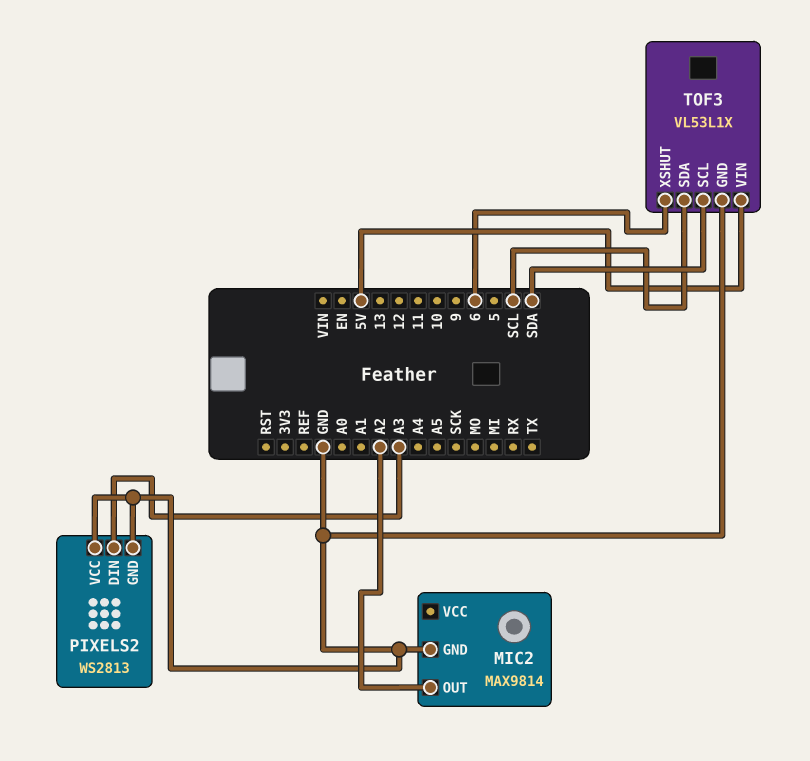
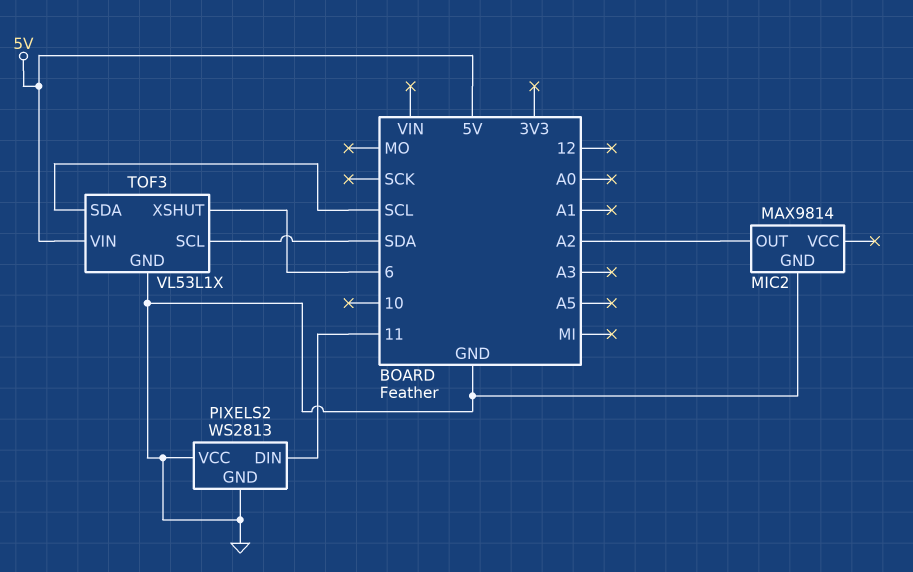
PIXELS2 pin DIN: A3 -> 11

